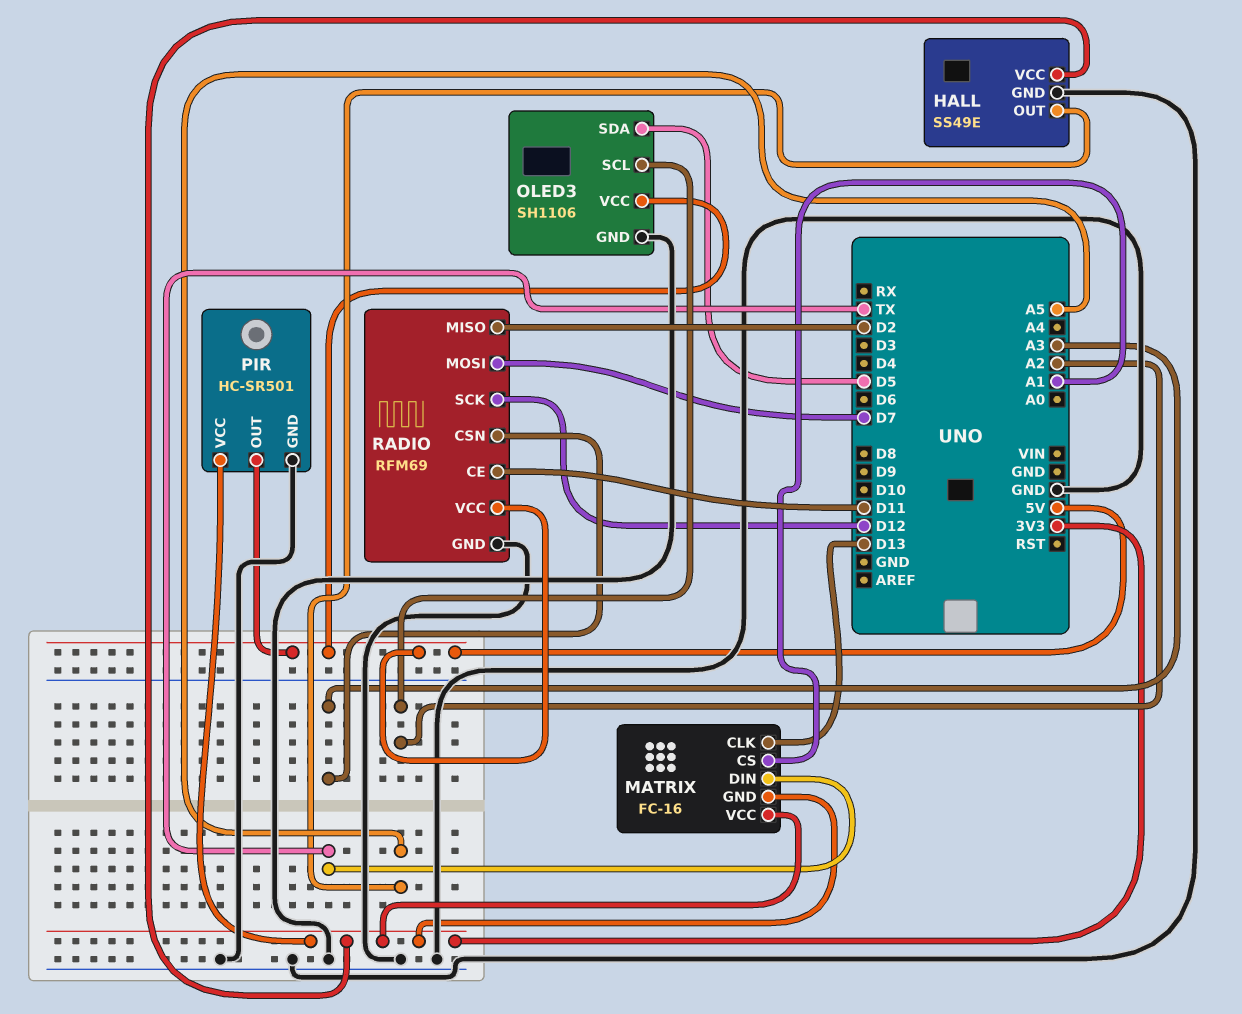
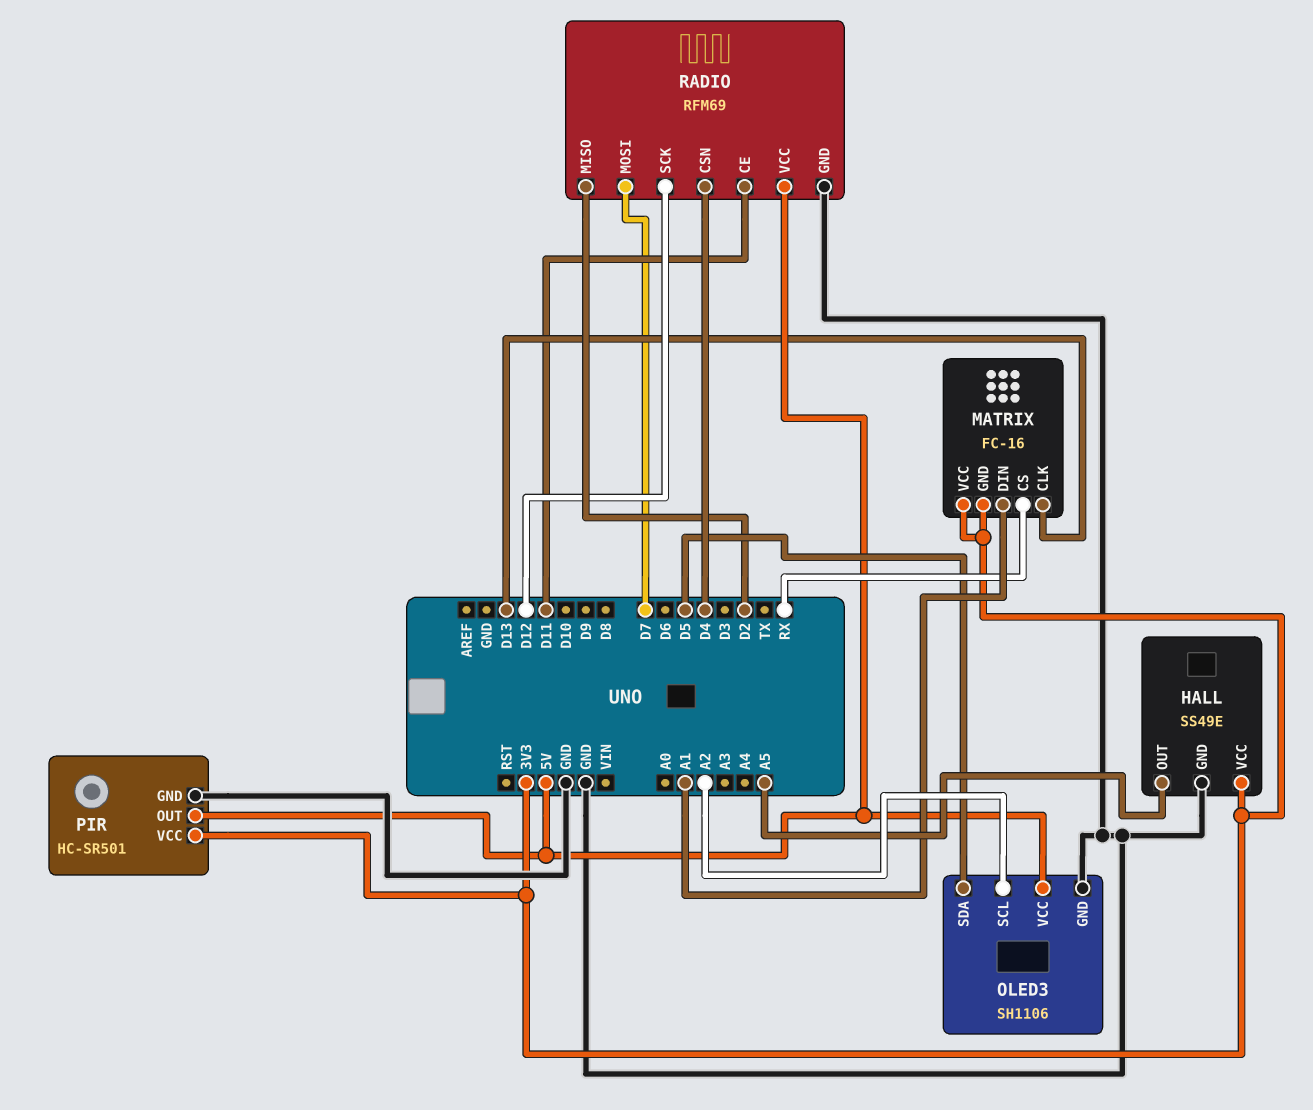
MATRIX pin CS: A1 -> RX
MATRIX pin DIN: TX -> A1
RADIO pin CSN: A3 -> D4

